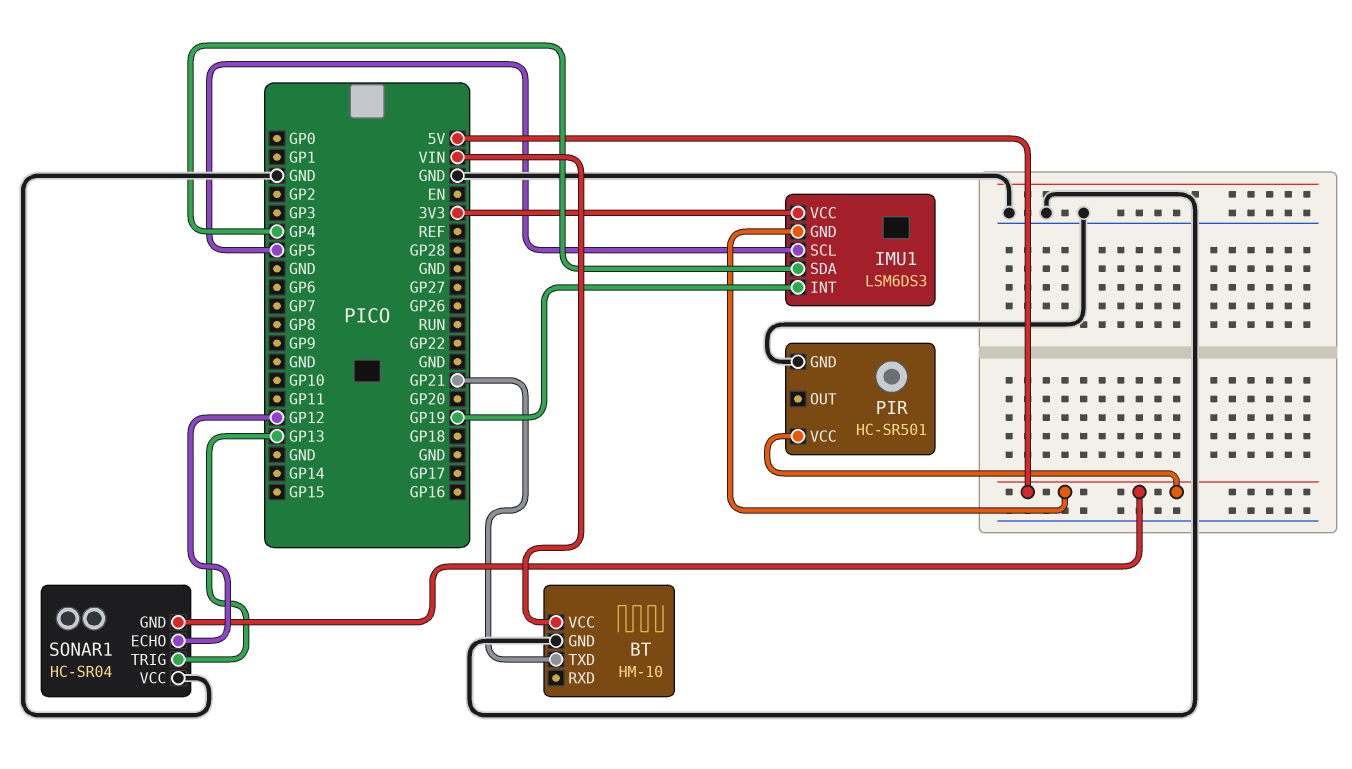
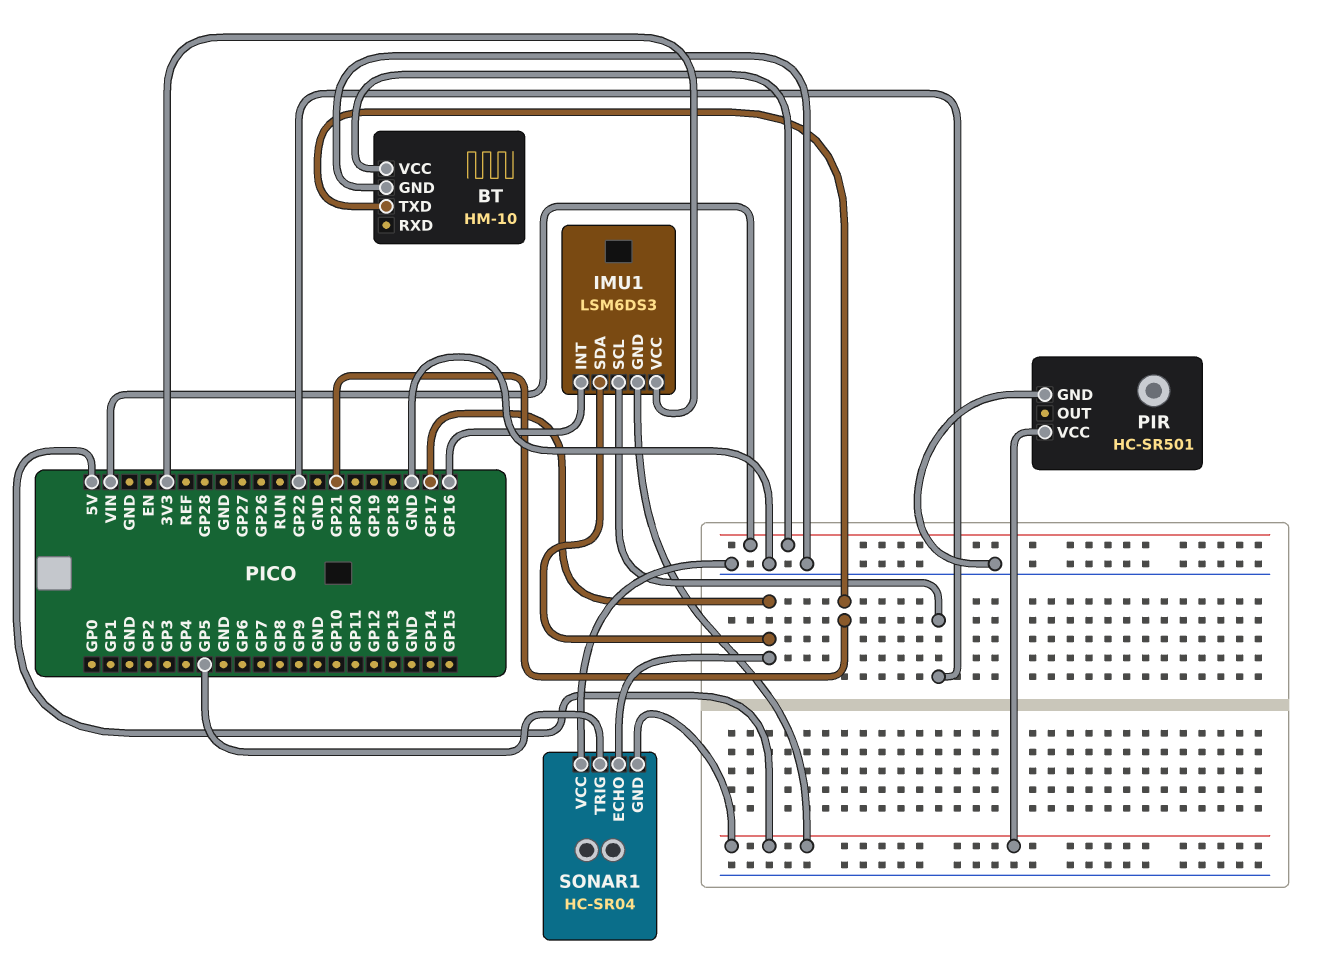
IMU1 pin INT: GP19 -> GP16
IMU1 pin SCL: GP5 -> GP22
IMU1 pin SDA: GP4 -> GP17
SONAR1 pin ECHO: GP12 -> GP17
SONAR1 pin TRIG: GP13 -> GP5

